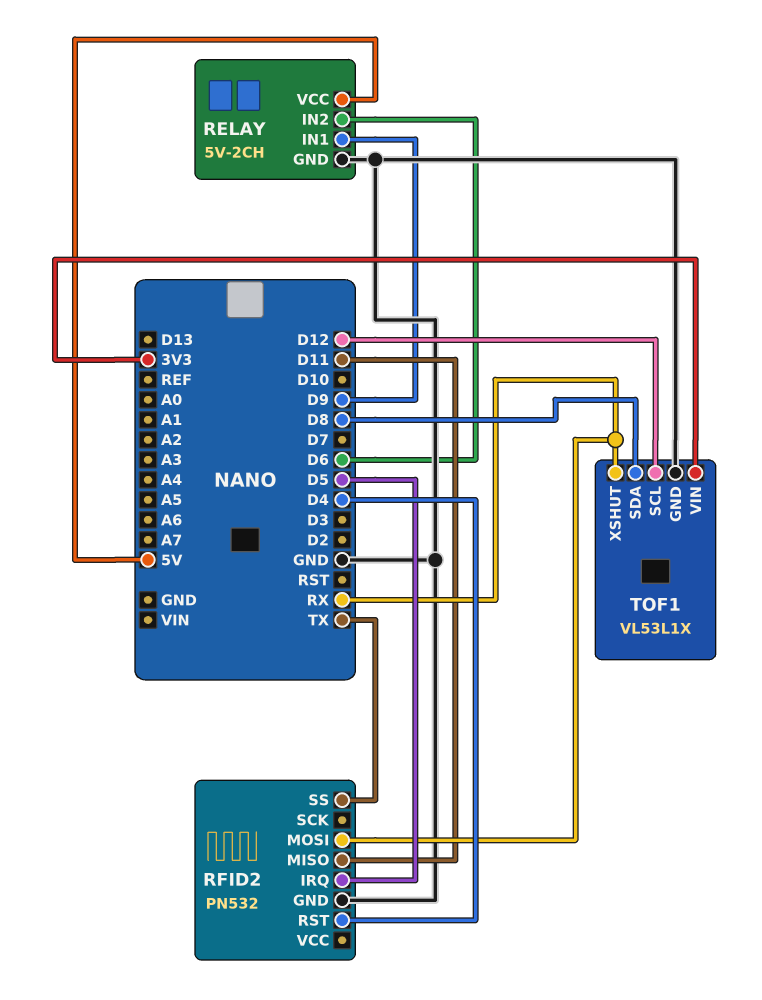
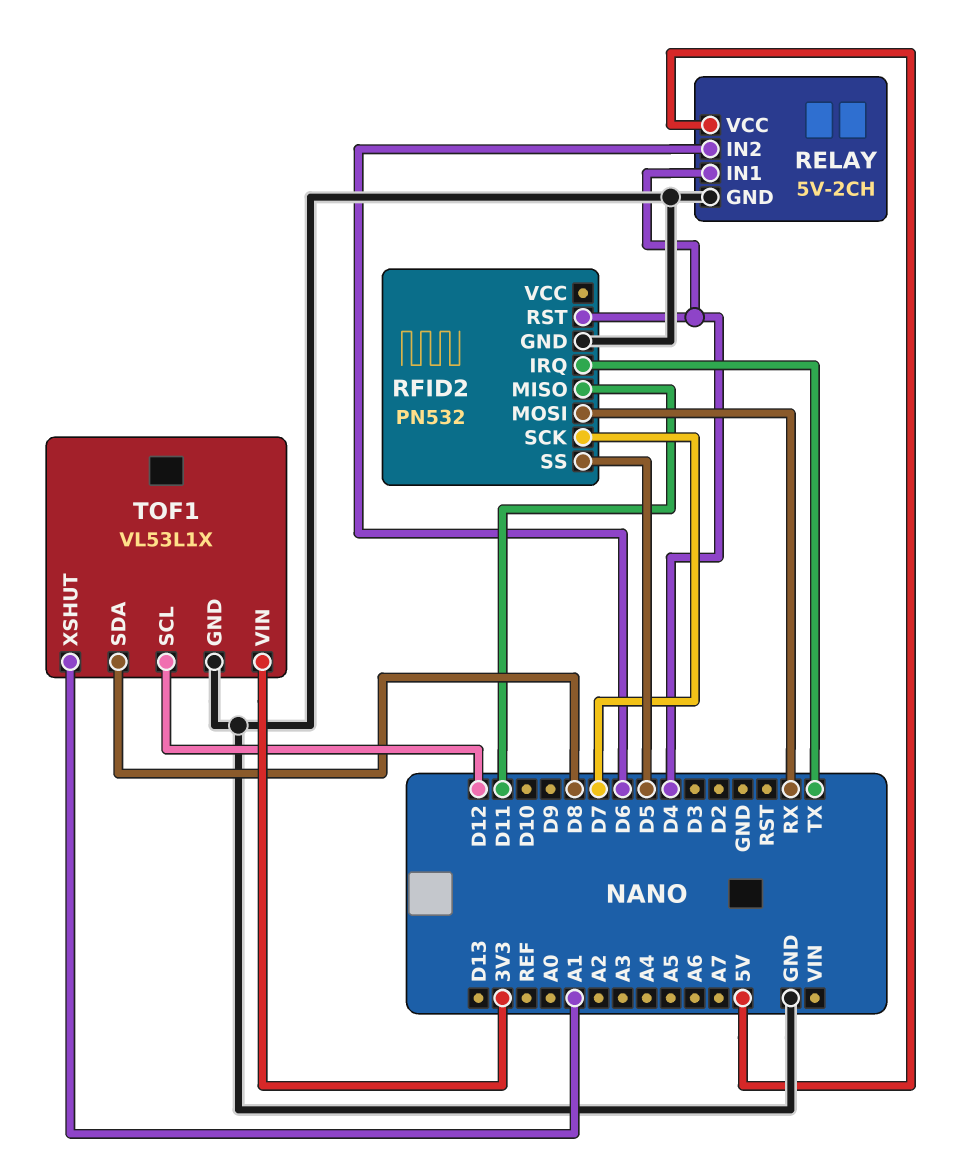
RELAY pin IN1: D9 -> D4
RFID2 pin IRQ: D5 -> TX
RFID2 pin SCK: none -> D7
RFID2 pin SS: TX -> D5
TOF1 pin XSHUT: RX -> A1

